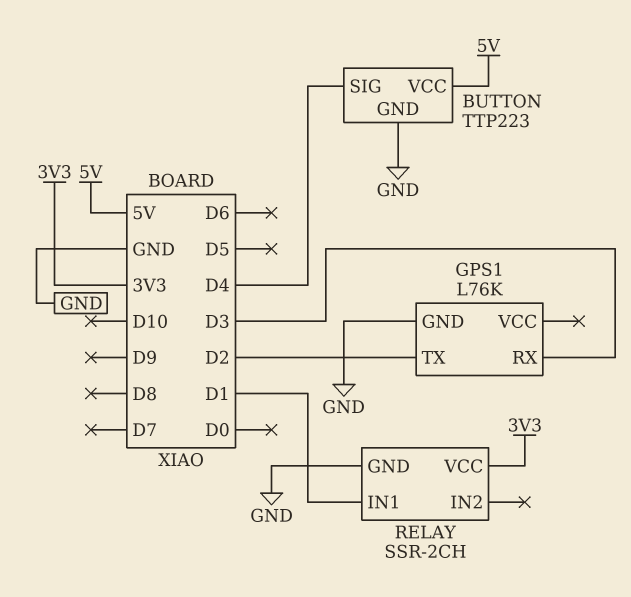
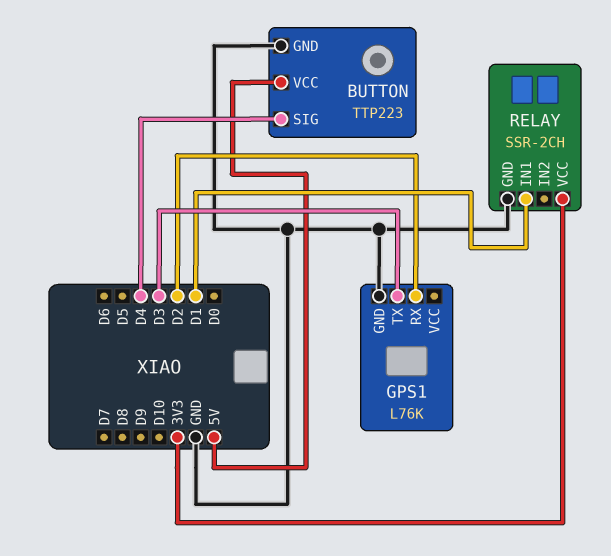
GPS1 pin RX: D3 -> D2
GPS1 pin TX: D2 -> D3

